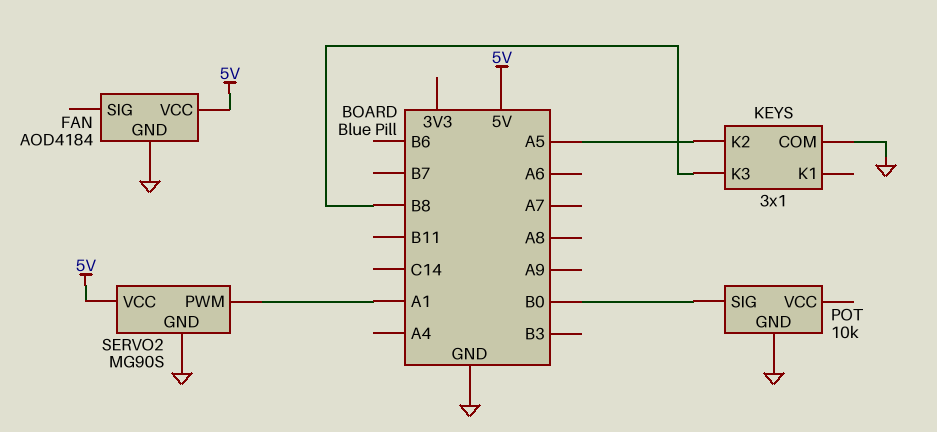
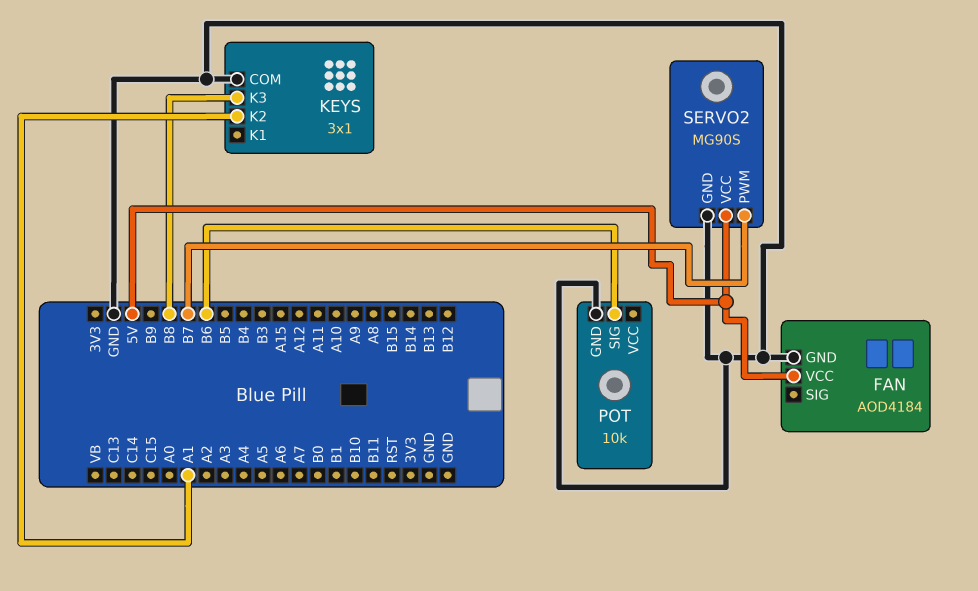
KEYS pin K2: A5 -> A1
POT pin SIG: B0 -> B6
SERVO2 pin PWM: A1 -> B7

